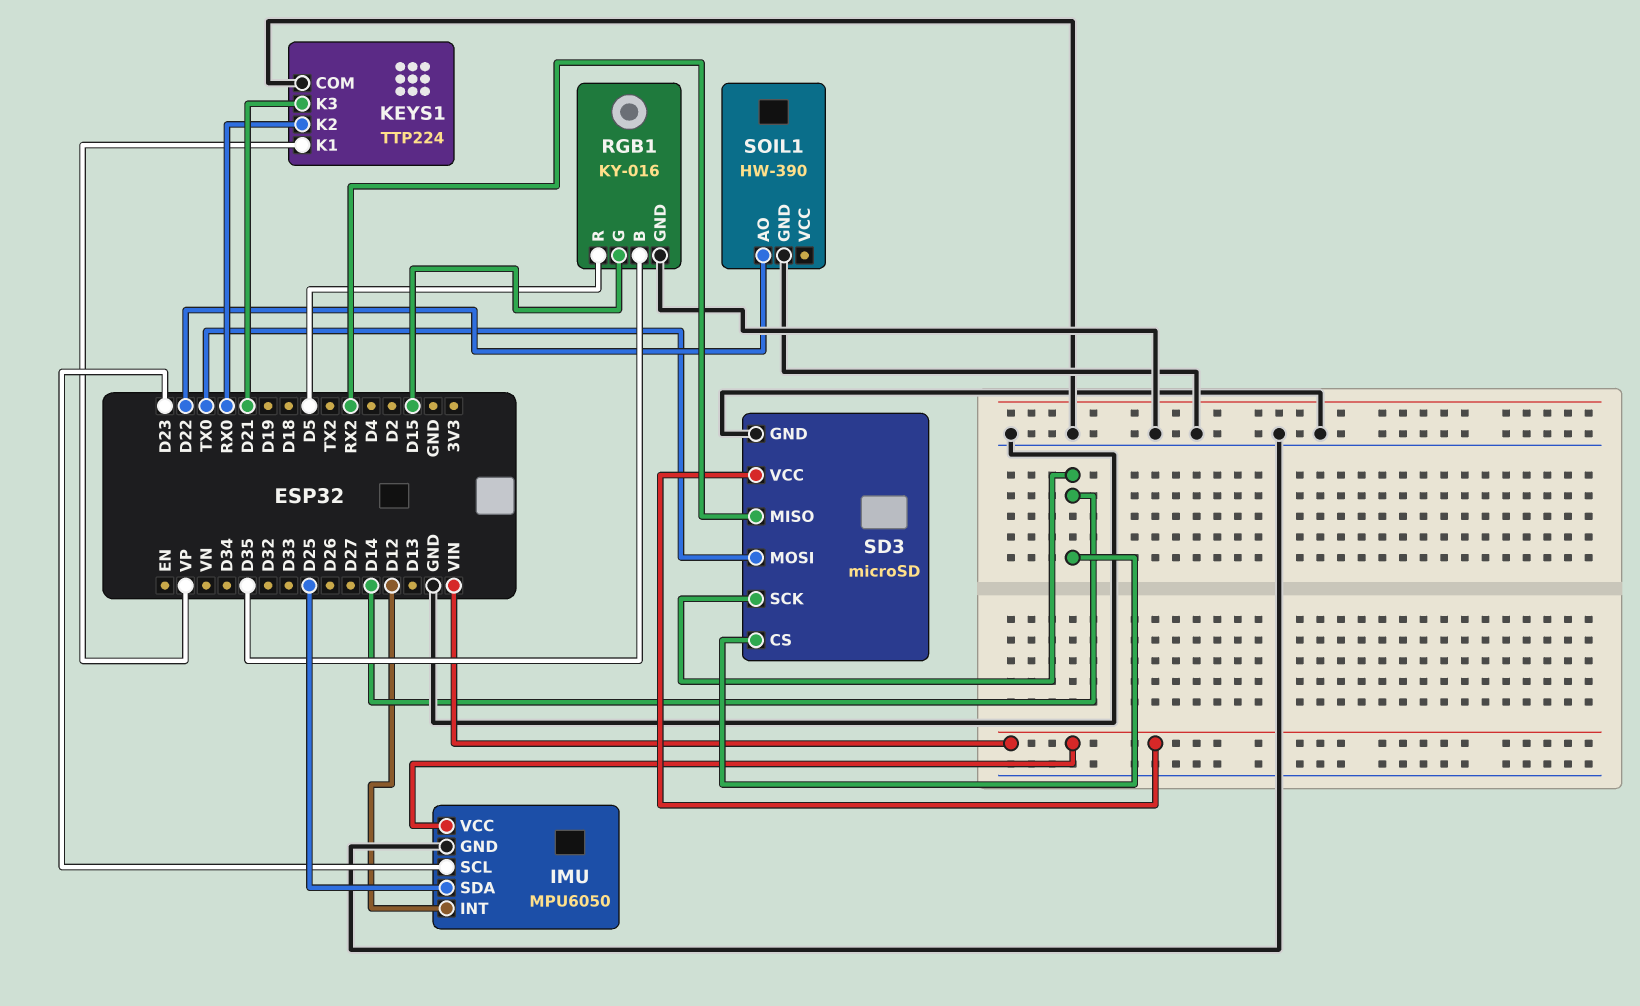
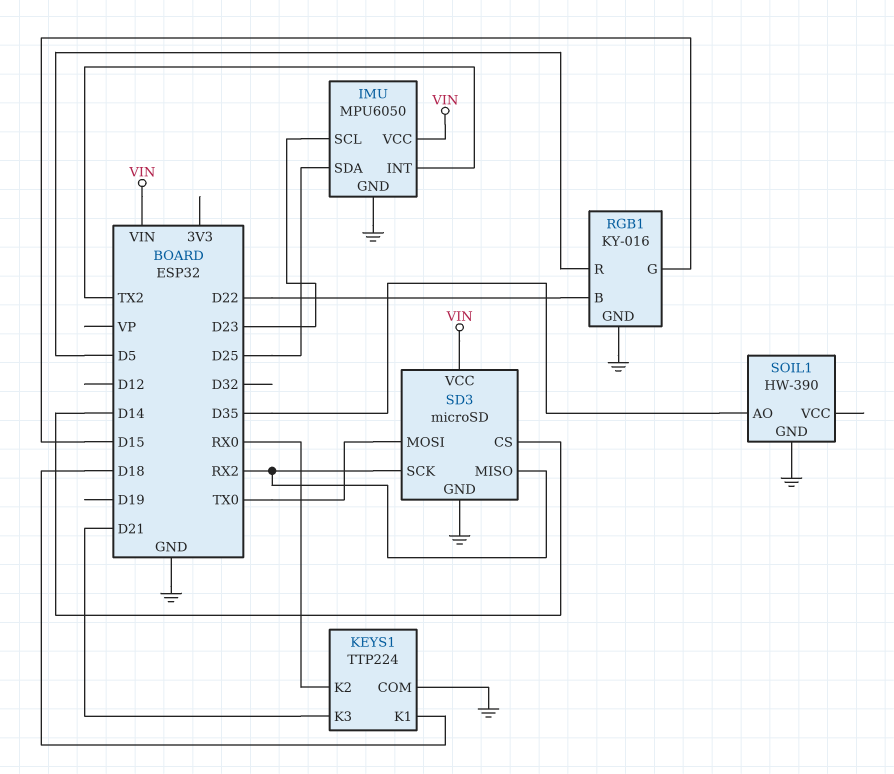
IMU pin INT: D12 -> TX2
KEYS1 pin K1: VP -> D18
RGB1 pin B: D35 -> D22
SD3 pin SCK: D14 -> RX2
SOIL1 pin AO: D22 -> D35

